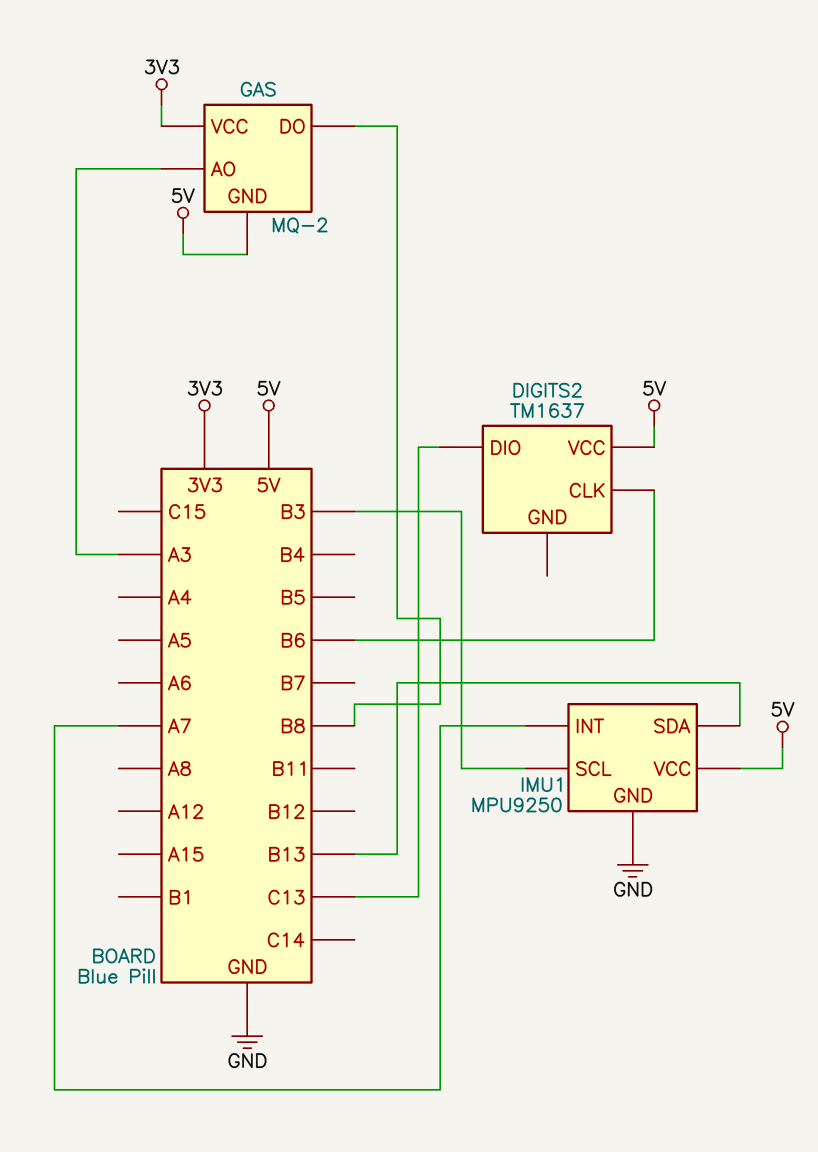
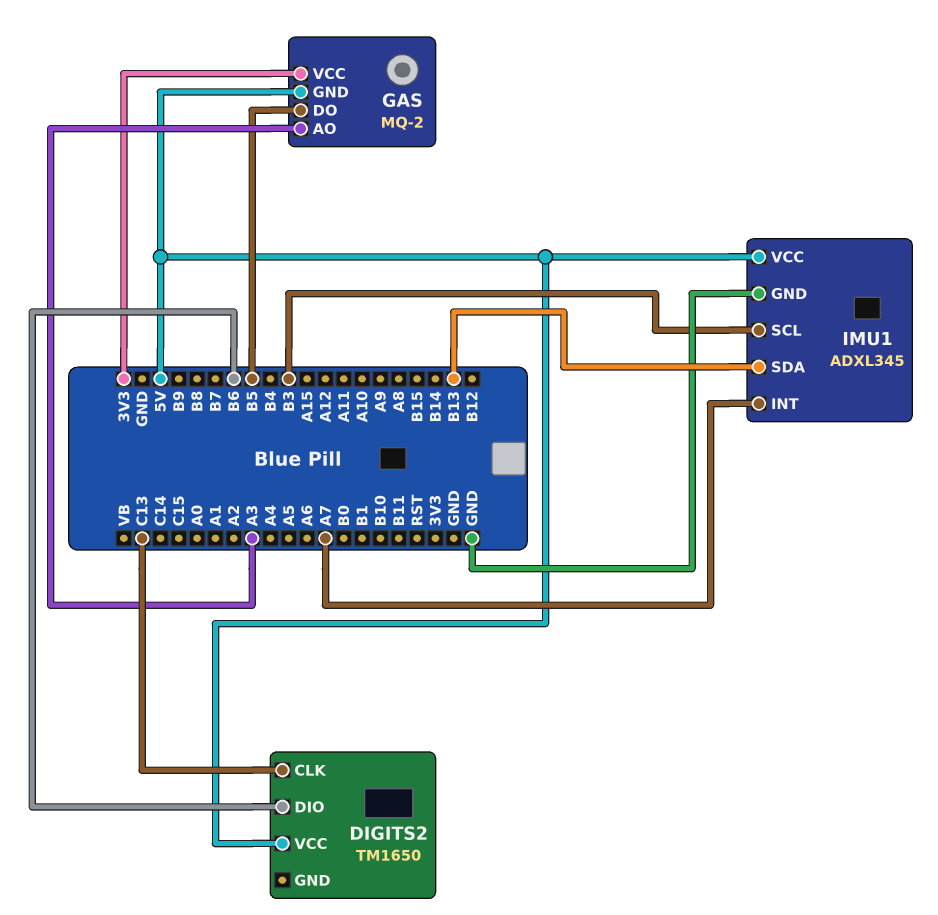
DIGITS2: TM1637 -> TM1650
DIGITS2 pin CLK: B6 -> C13
DIGITS2 pin DIO: C13 -> B6
GAS pin DO: B8 -> B5
IMU1: MPU9250 -> ADXL345

